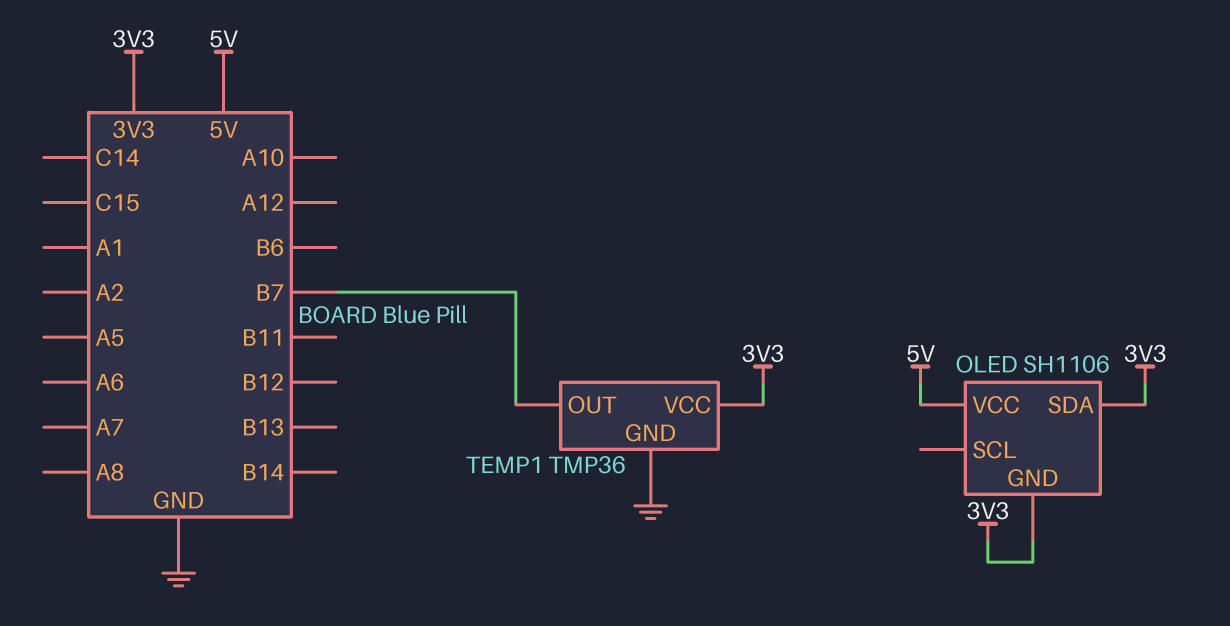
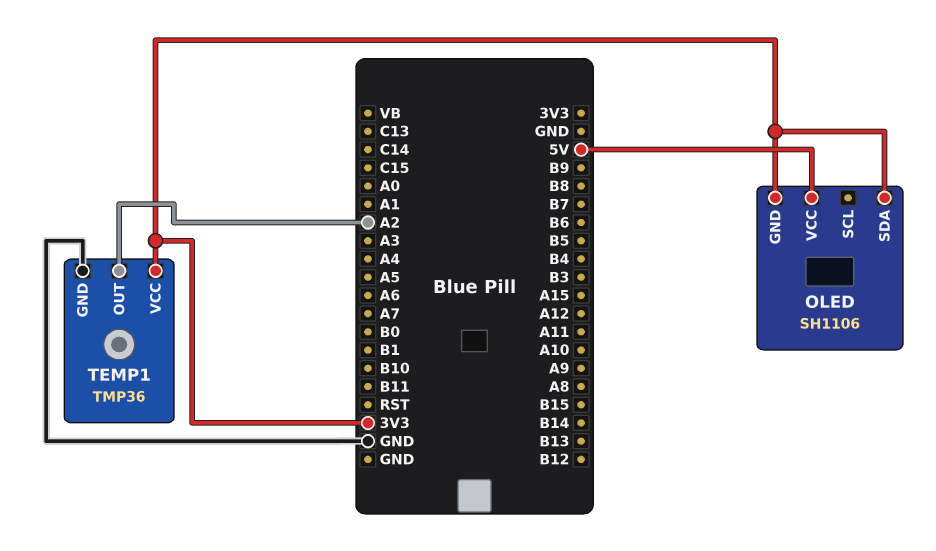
TEMP1 pin OUT: B7 -> A2

